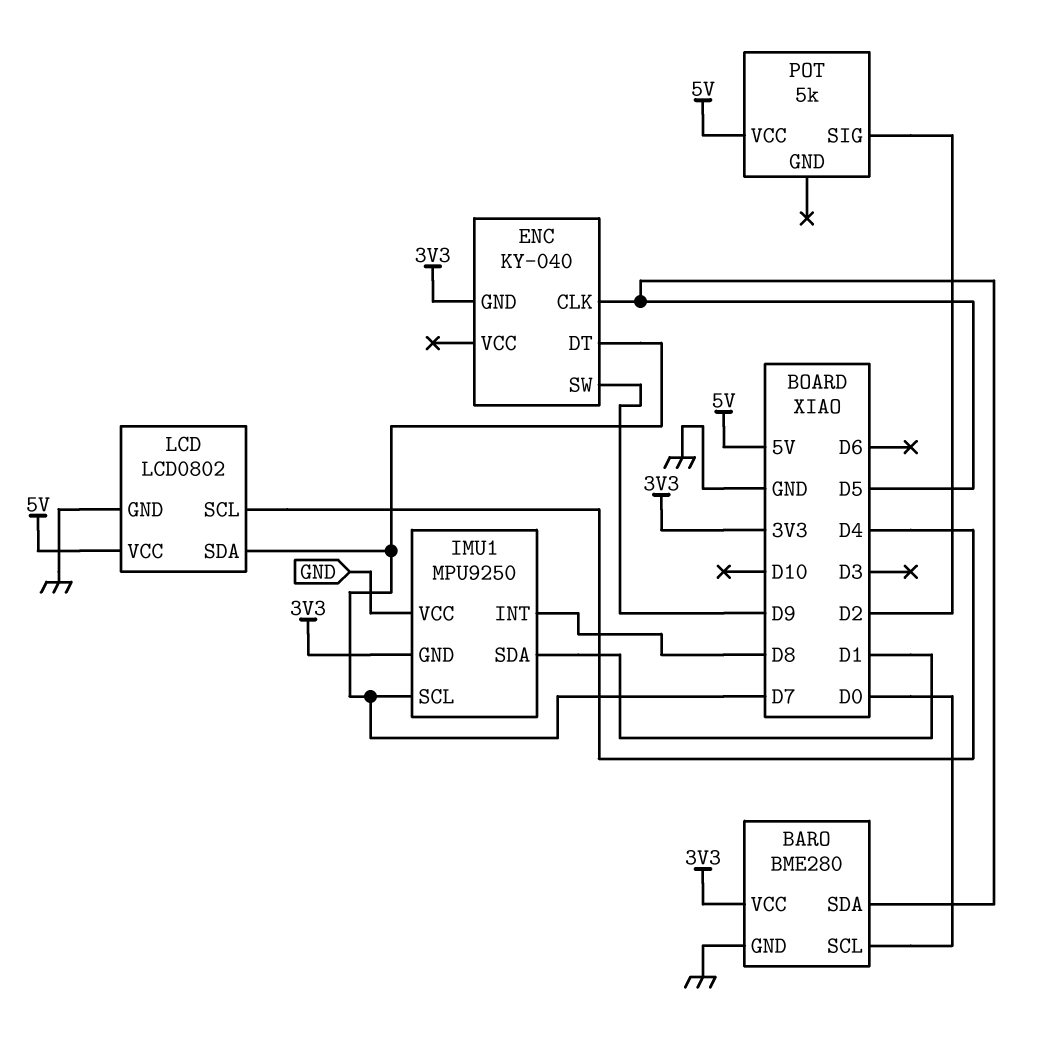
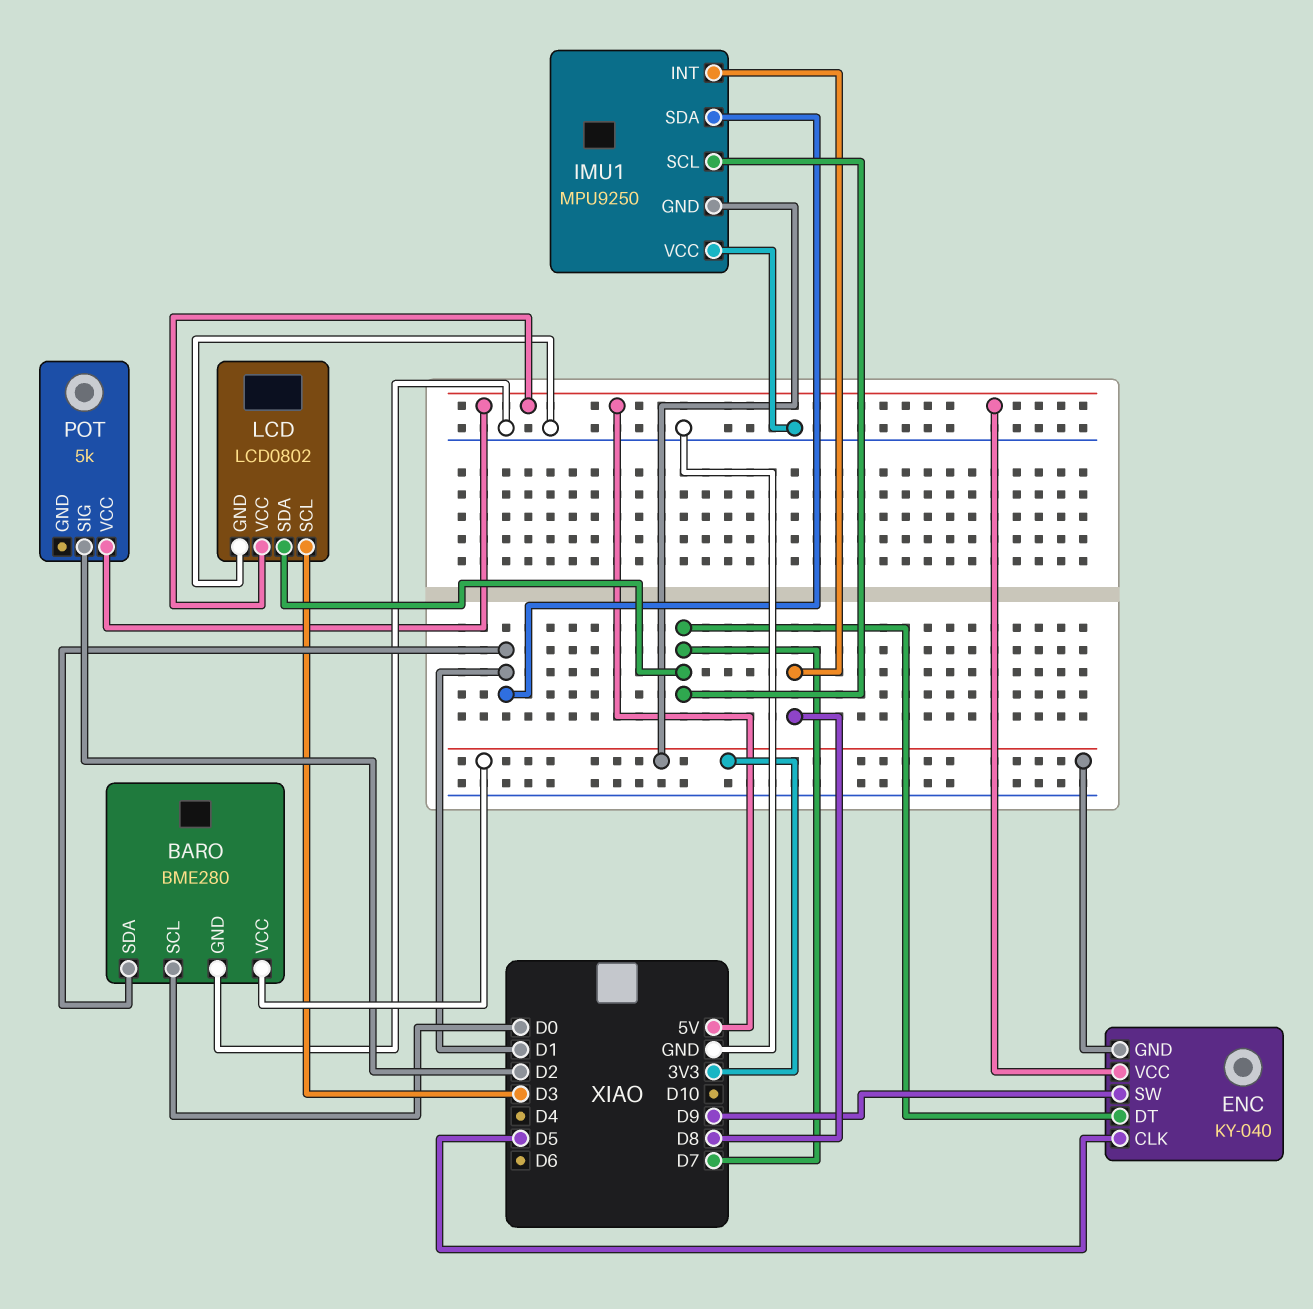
BARO pin SDA: D5 -> D1
ENC pin VCC: none -> 5V
LCD pin SCL: D4 -> D3

